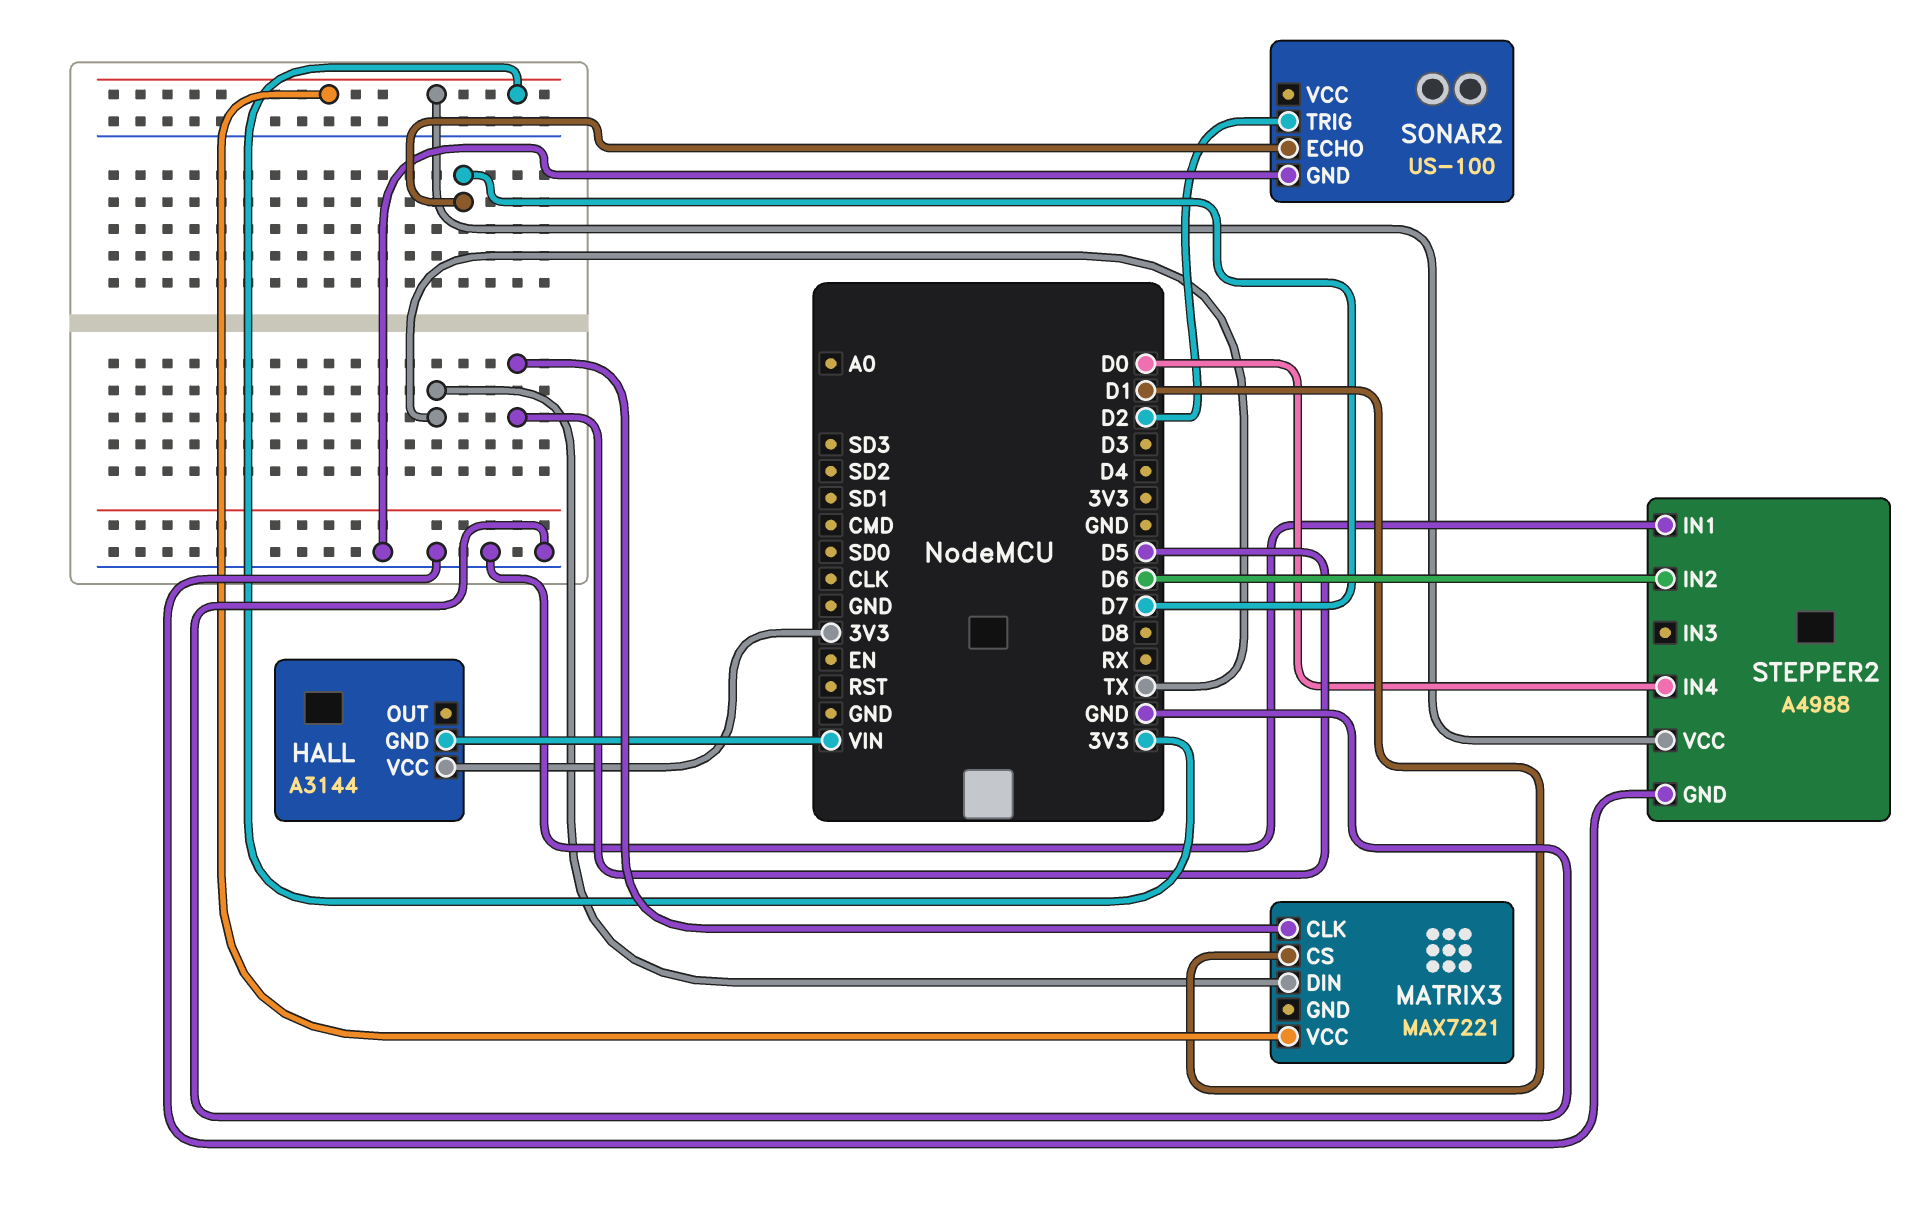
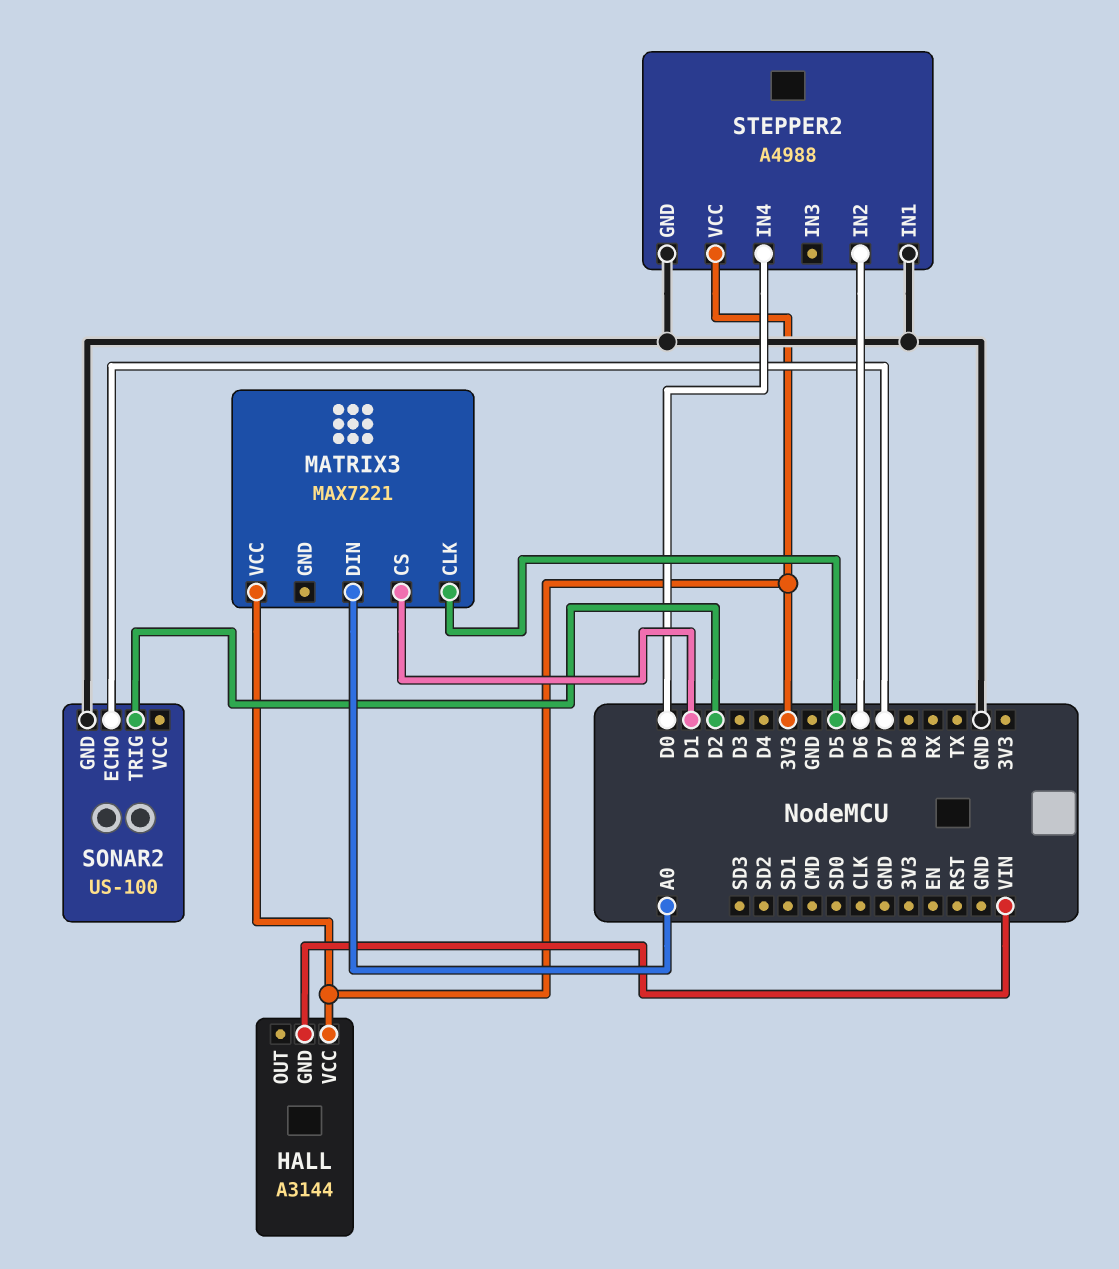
MATRIX3 pin DIN: TX -> A0

